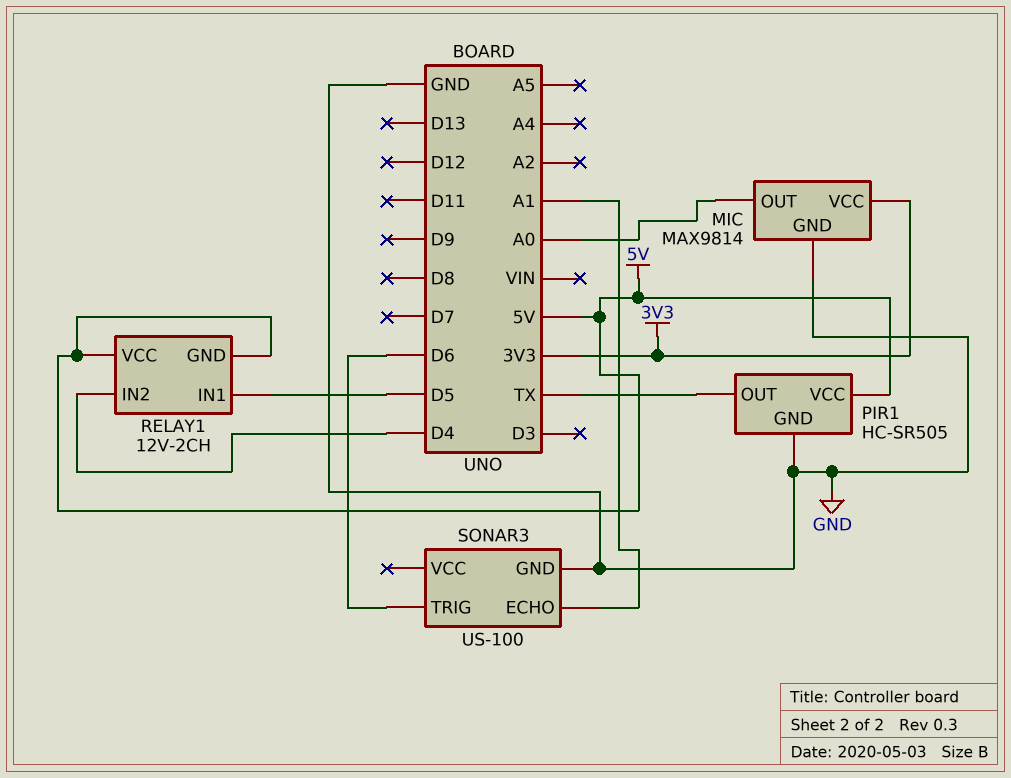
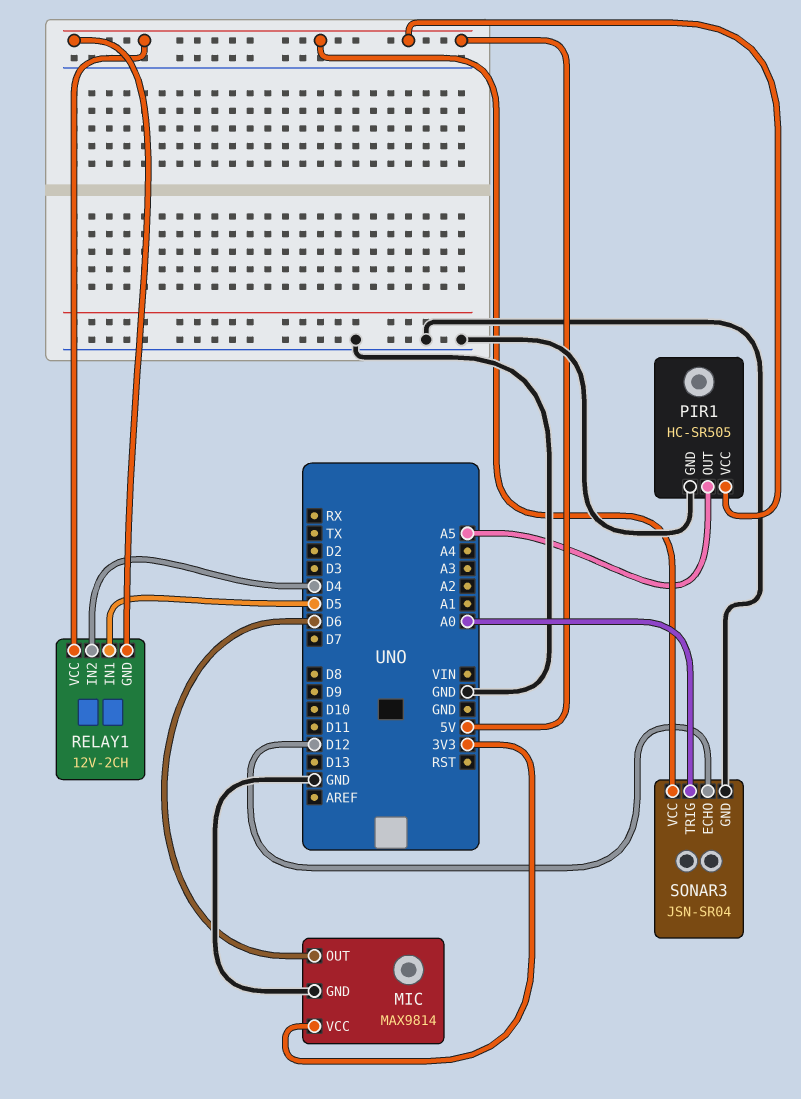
MIC pin OUT: A0 -> D6
PIR1 pin OUT: TX -> A5
SONAR3: US-100 -> JSN-SR04
SONAR3 pin ECHO: A1 -> D12
SONAR3 pin TRIG: D6 -> A0
SONAR3 pin VCC: none -> 5V

